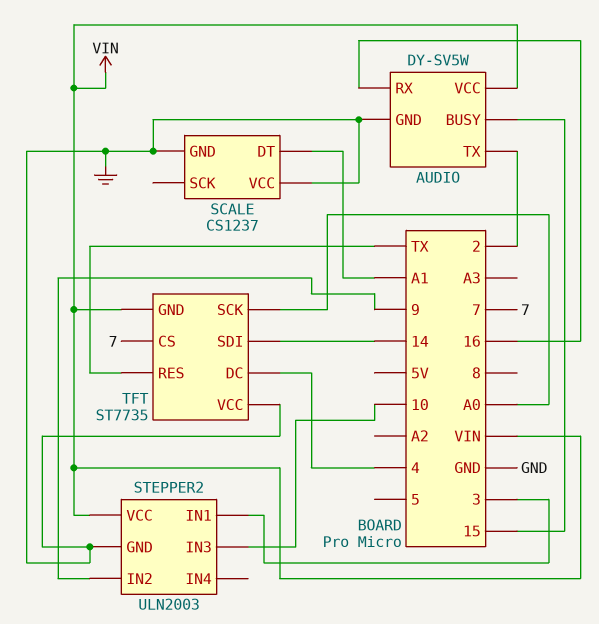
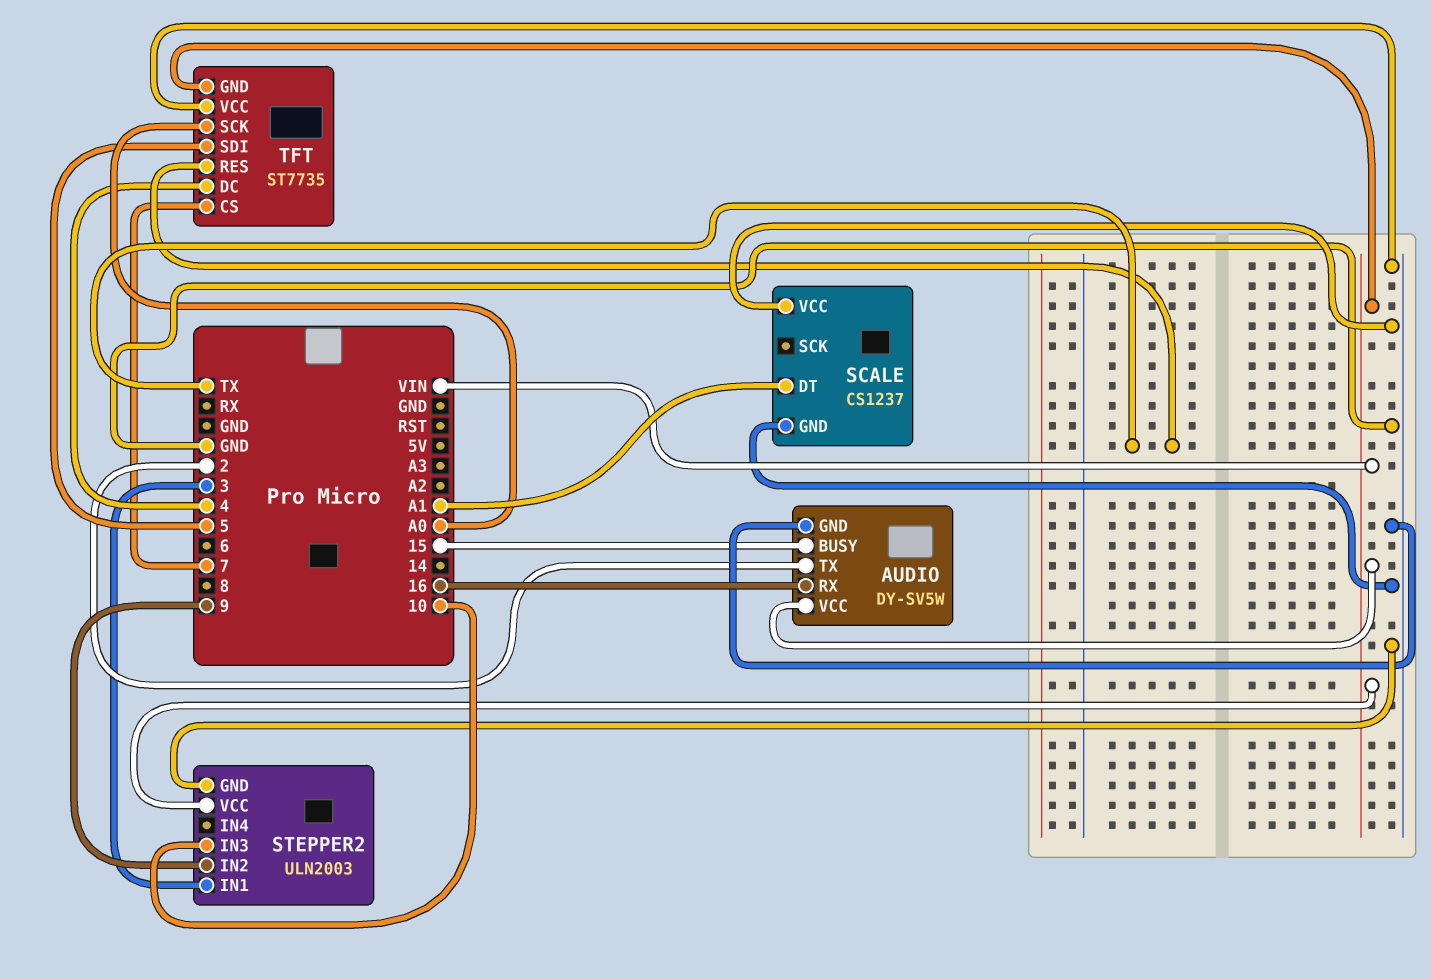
TFT pin SDI: 14 -> 5

